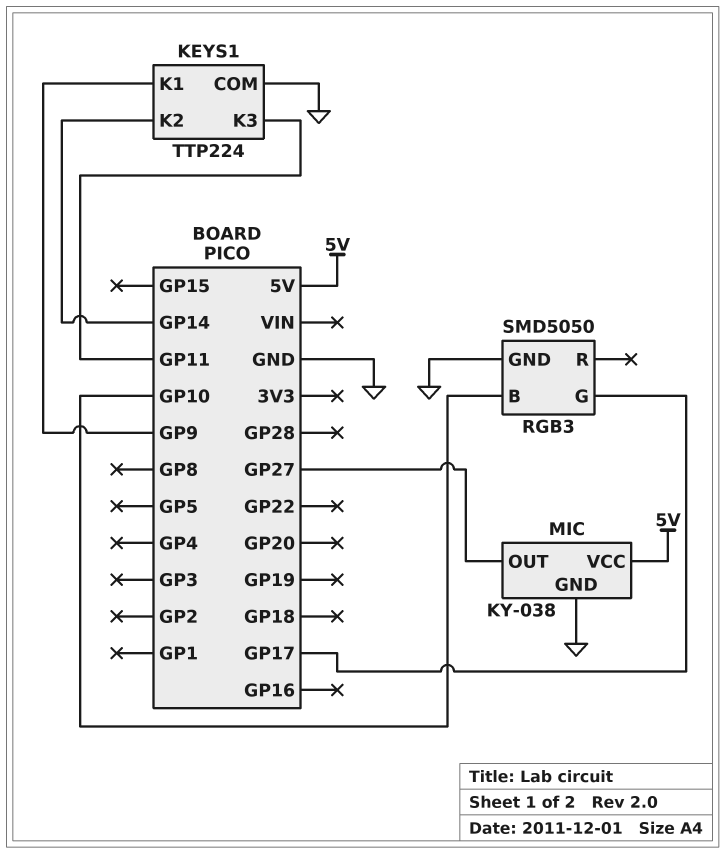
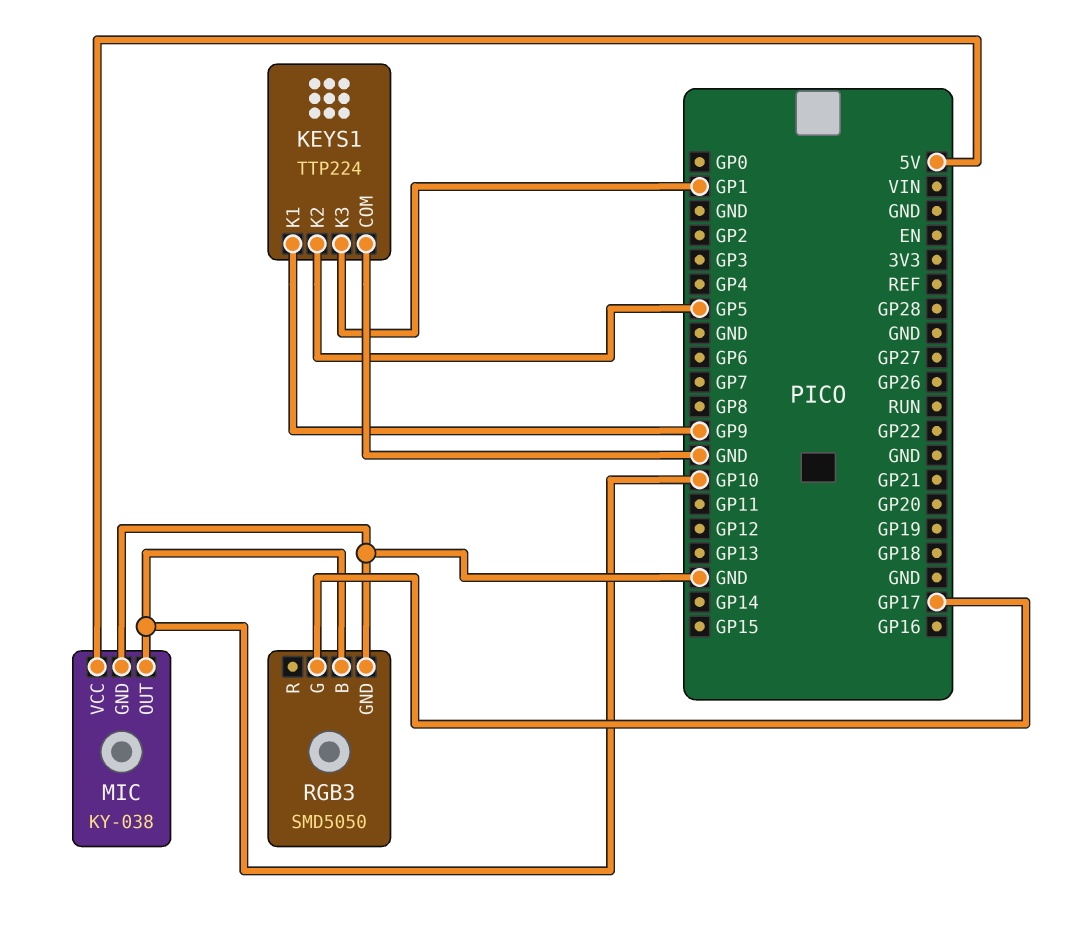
KEYS1 pin K2: GP14 -> GP5
KEYS1 pin K3: GP11 -> GP1
MIC pin OUT: GP27 -> GP10

